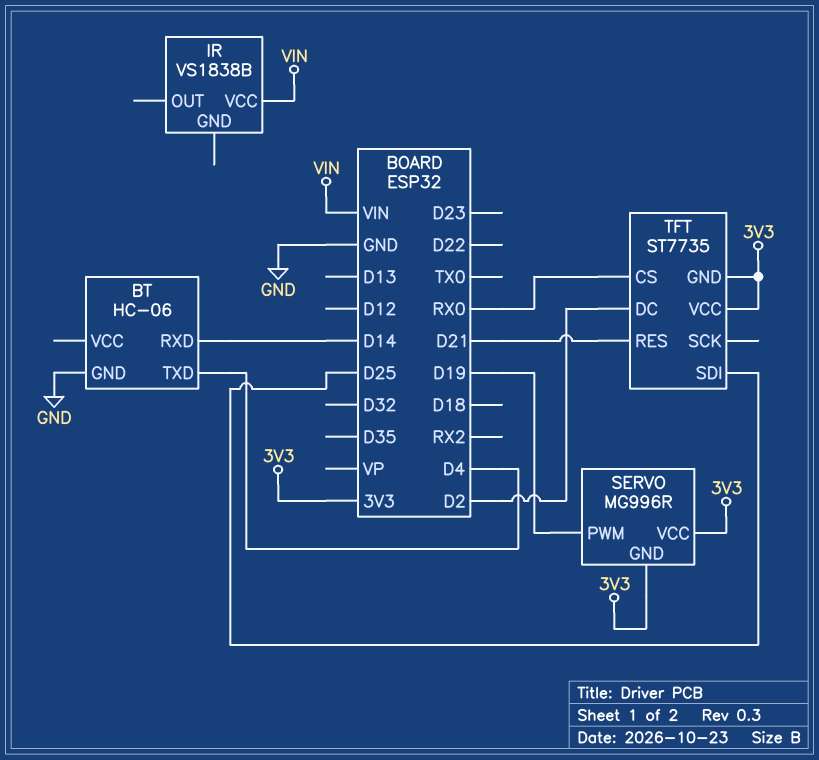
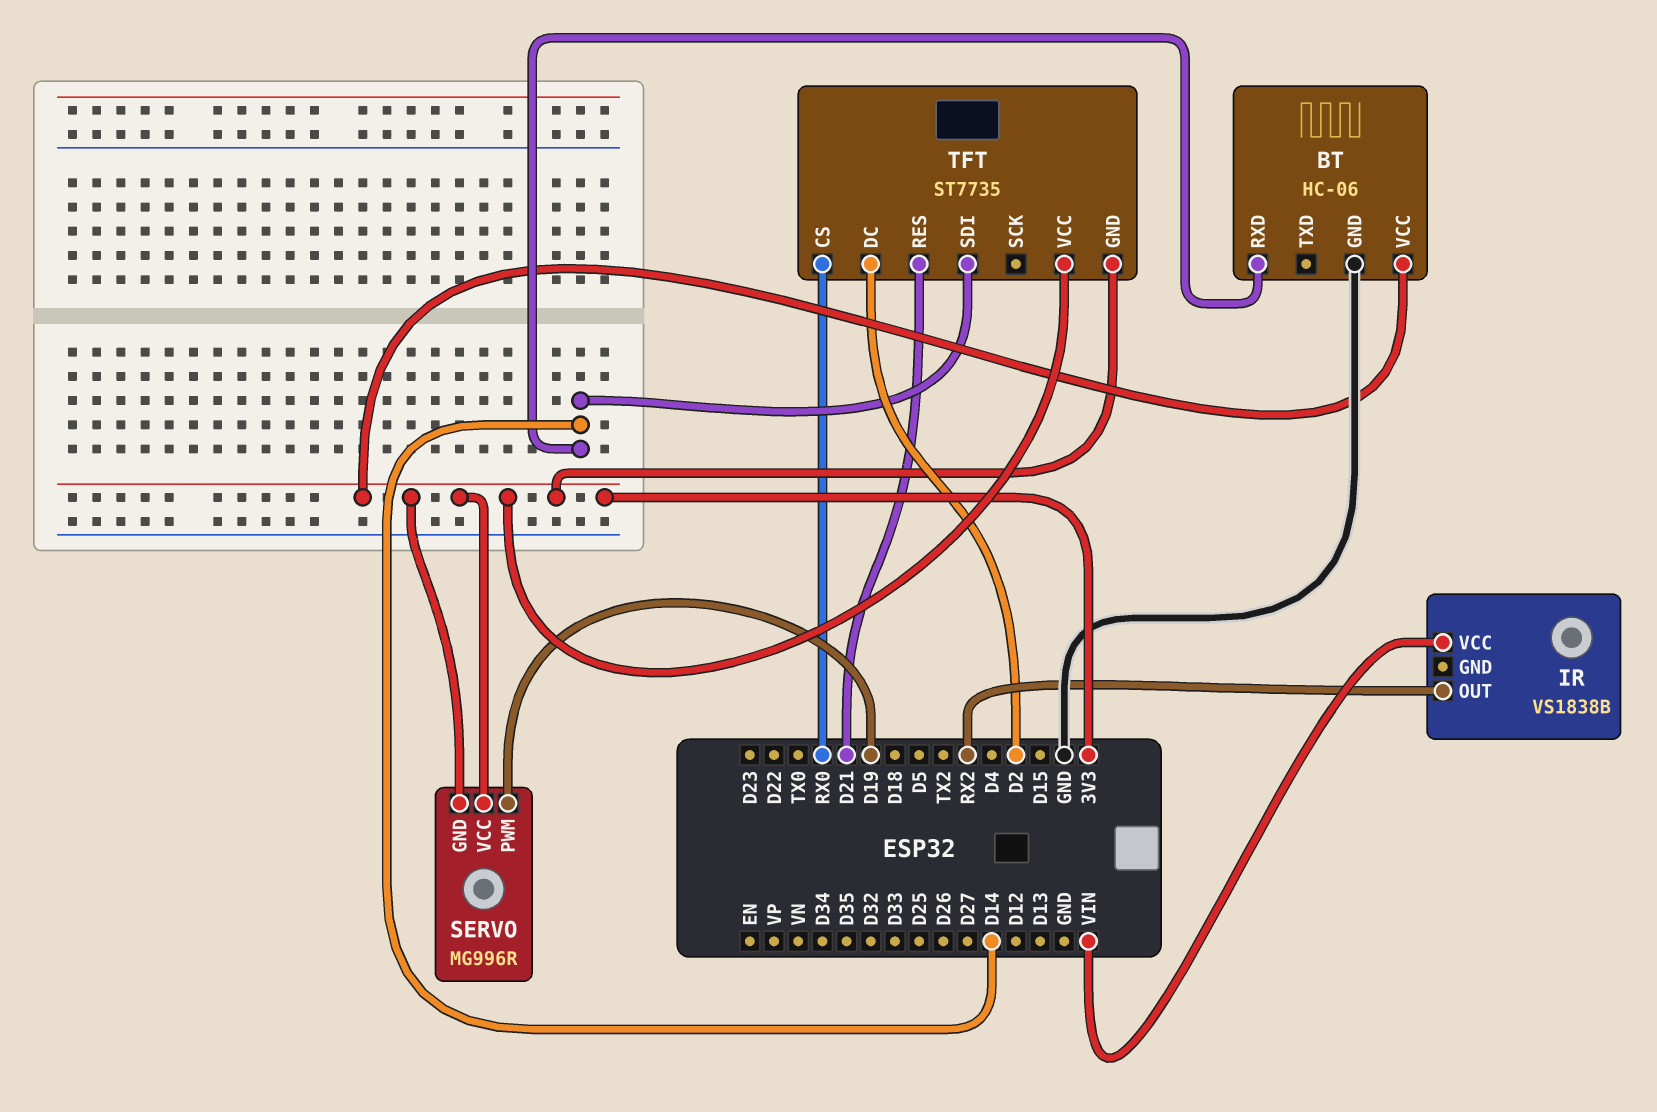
BT pin TXD: D4 -> none
BT pin VCC: none -> 3V3
IR pin OUT: none -> RX2
TFT pin SDI: D25 -> D14

